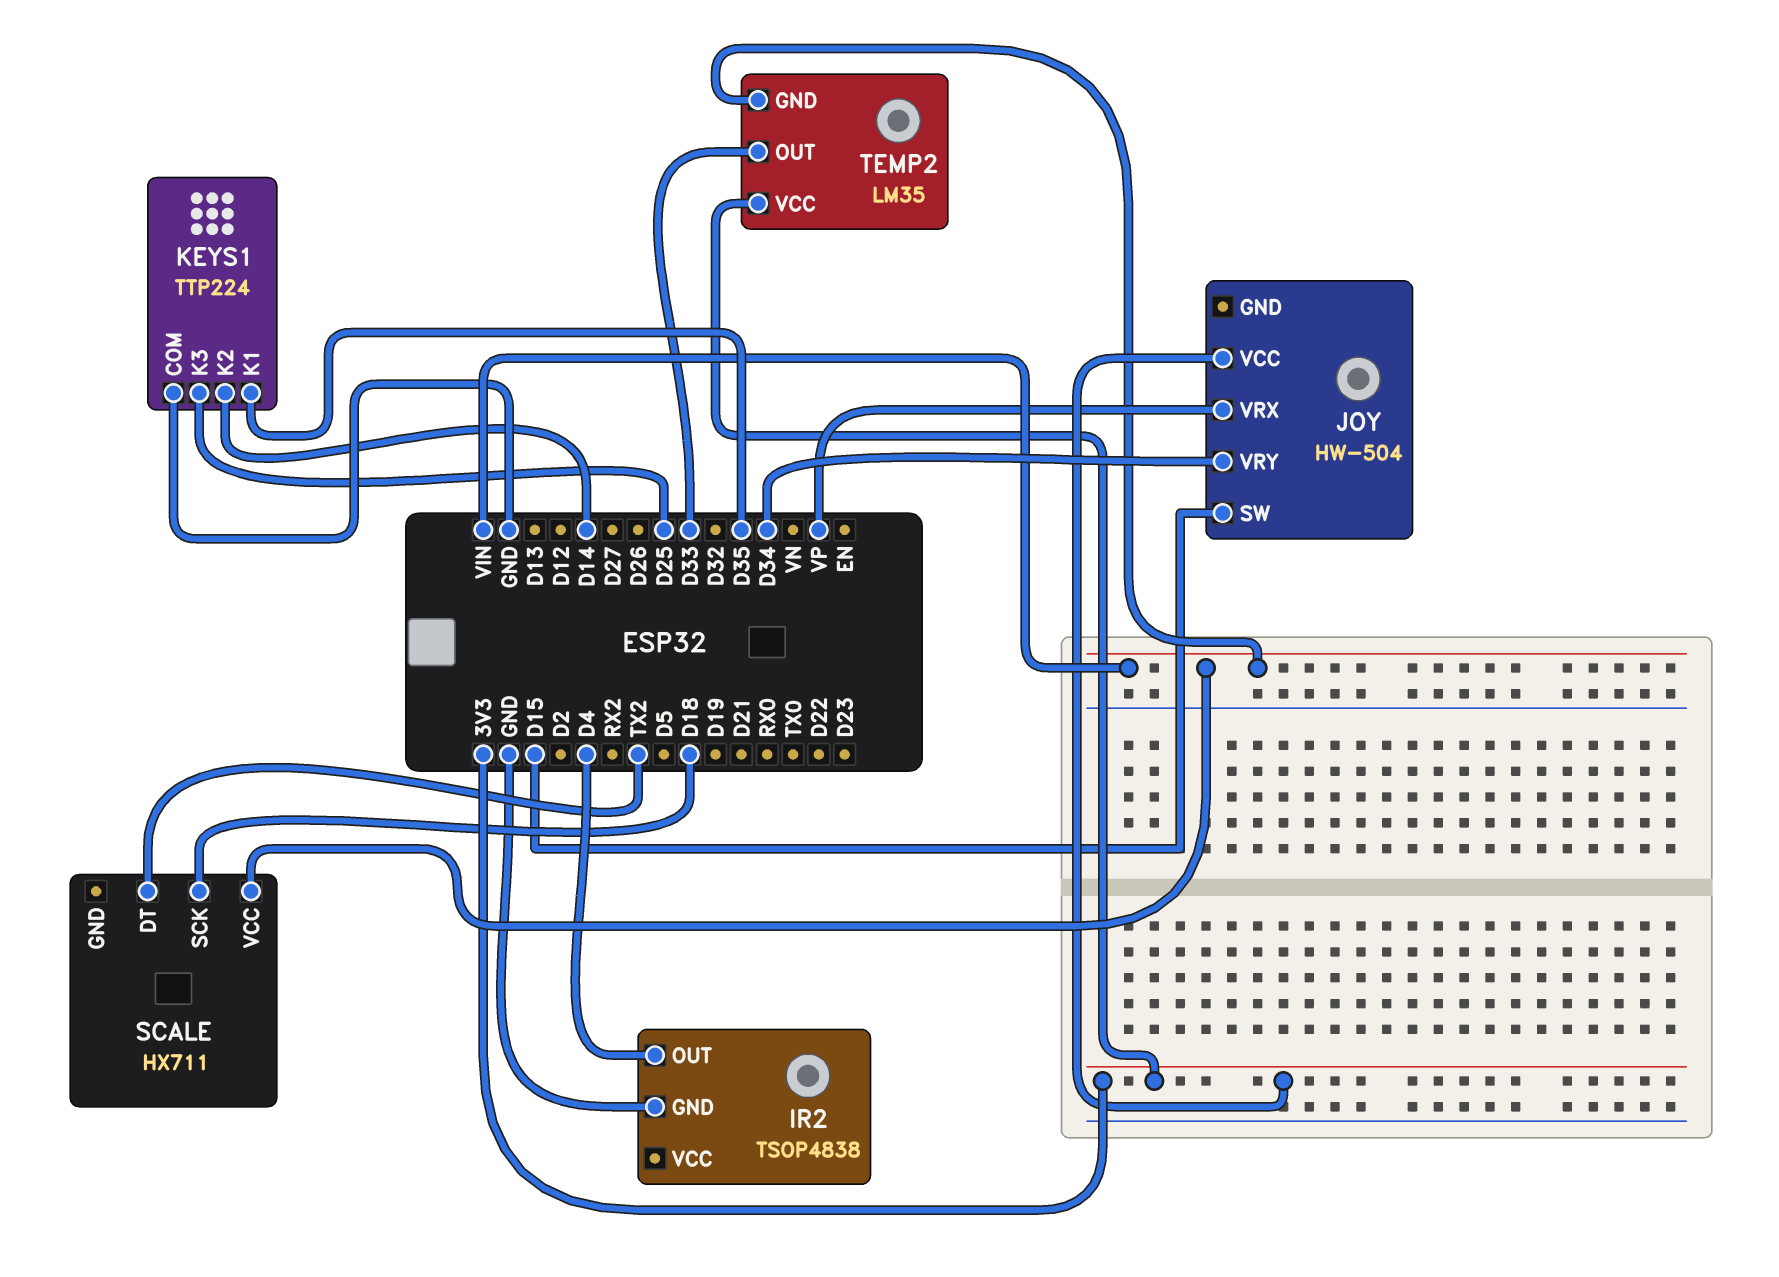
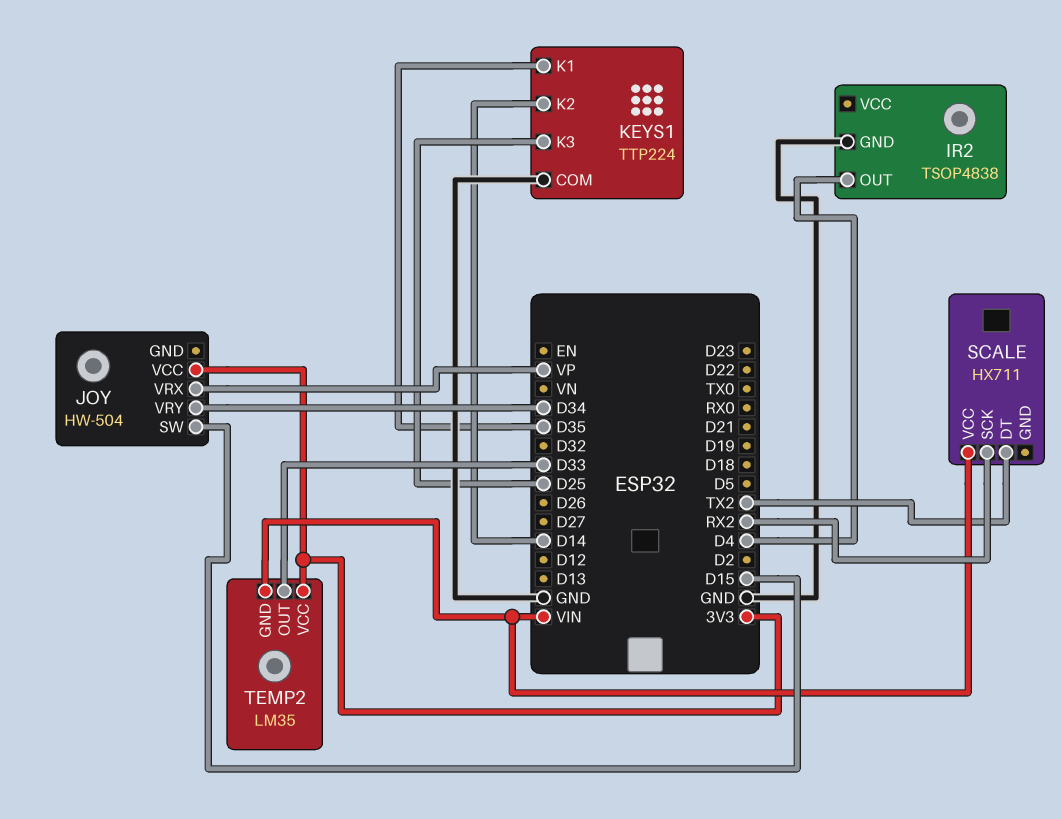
SCALE pin SCK: D18 -> RX2

